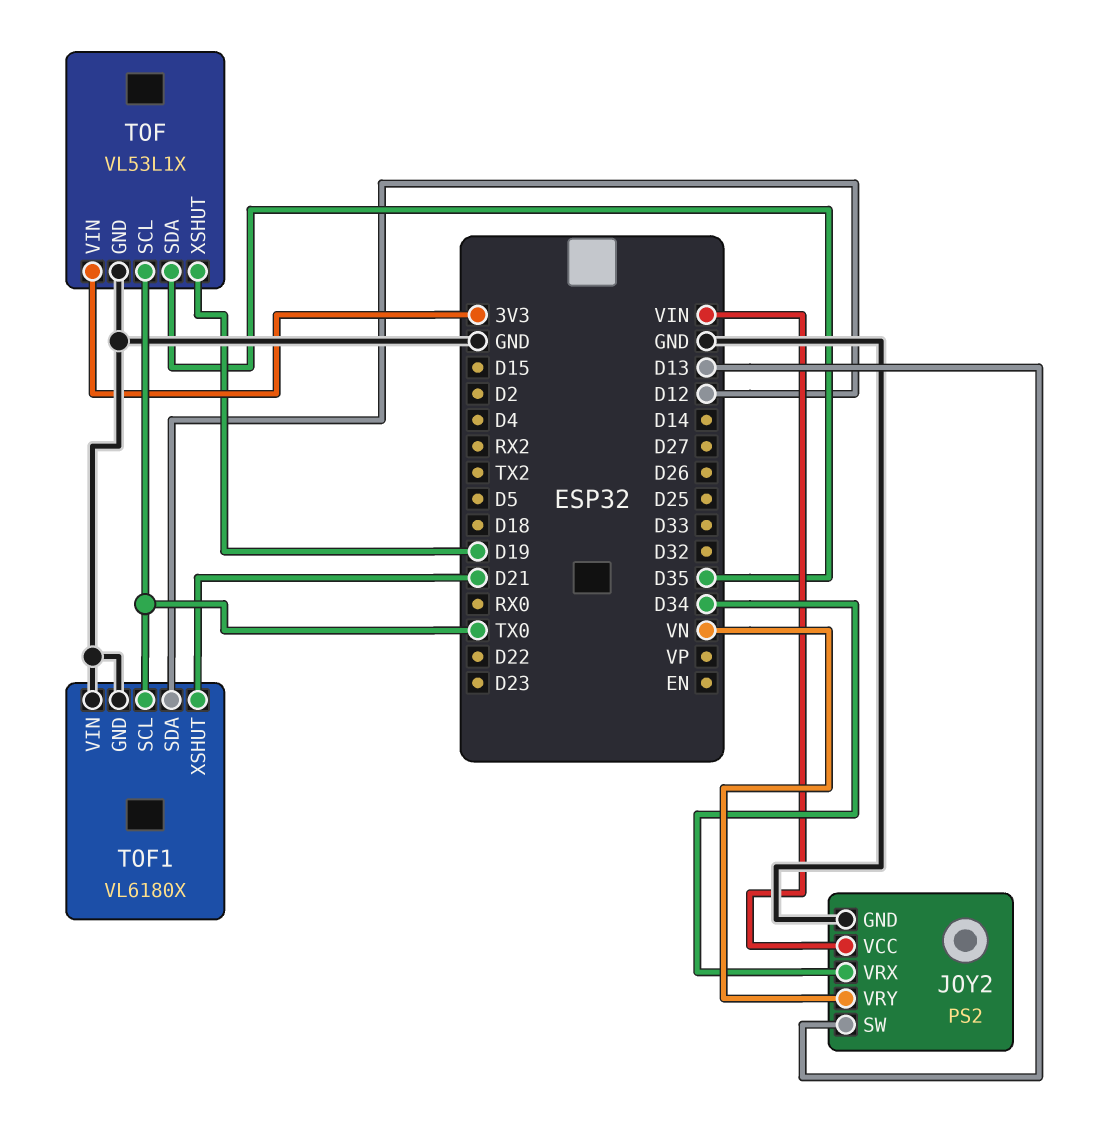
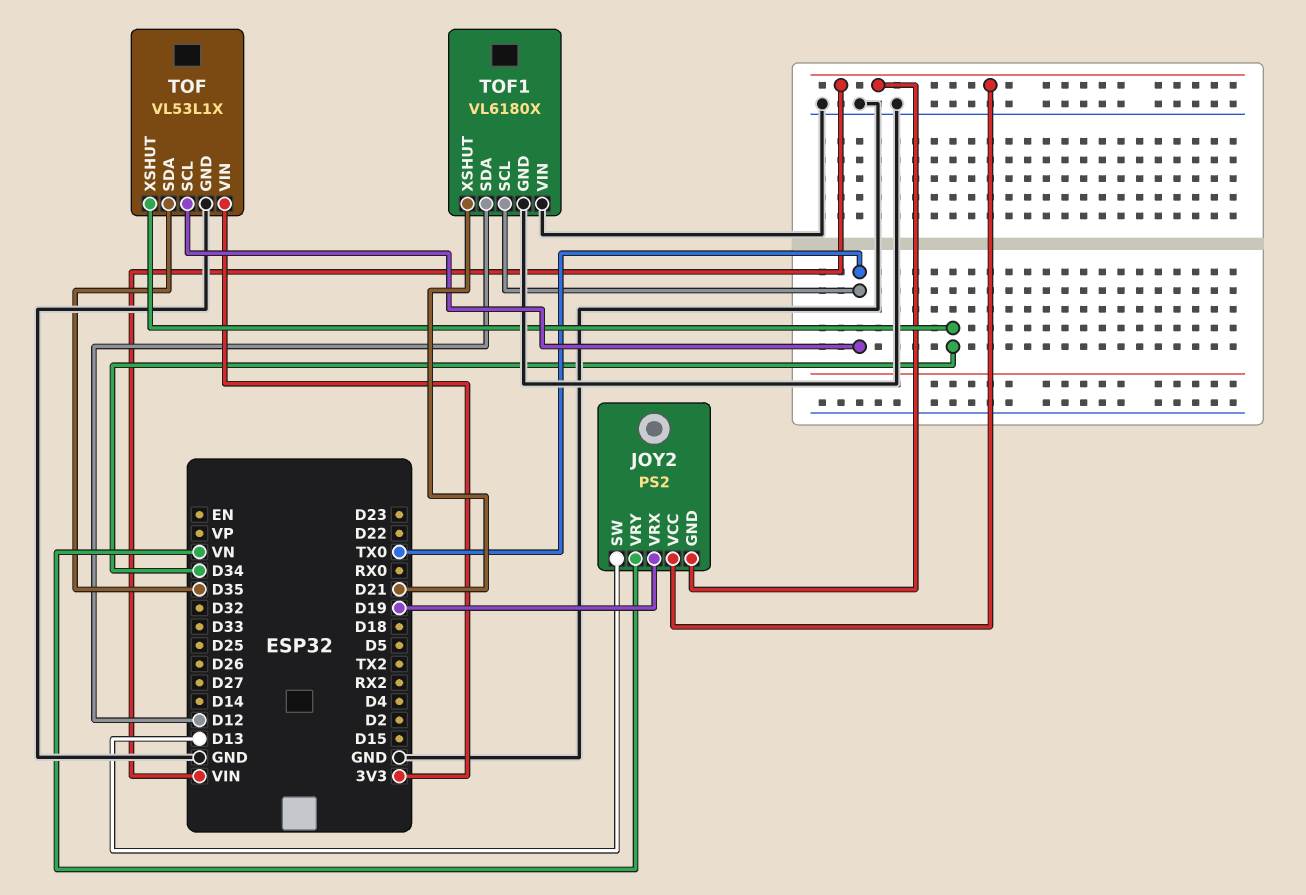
JOY2 pin GND: GND -> VIN
JOY2 pin VRX: D34 -> D19
TOF pin XSHUT: D19 -> D34

